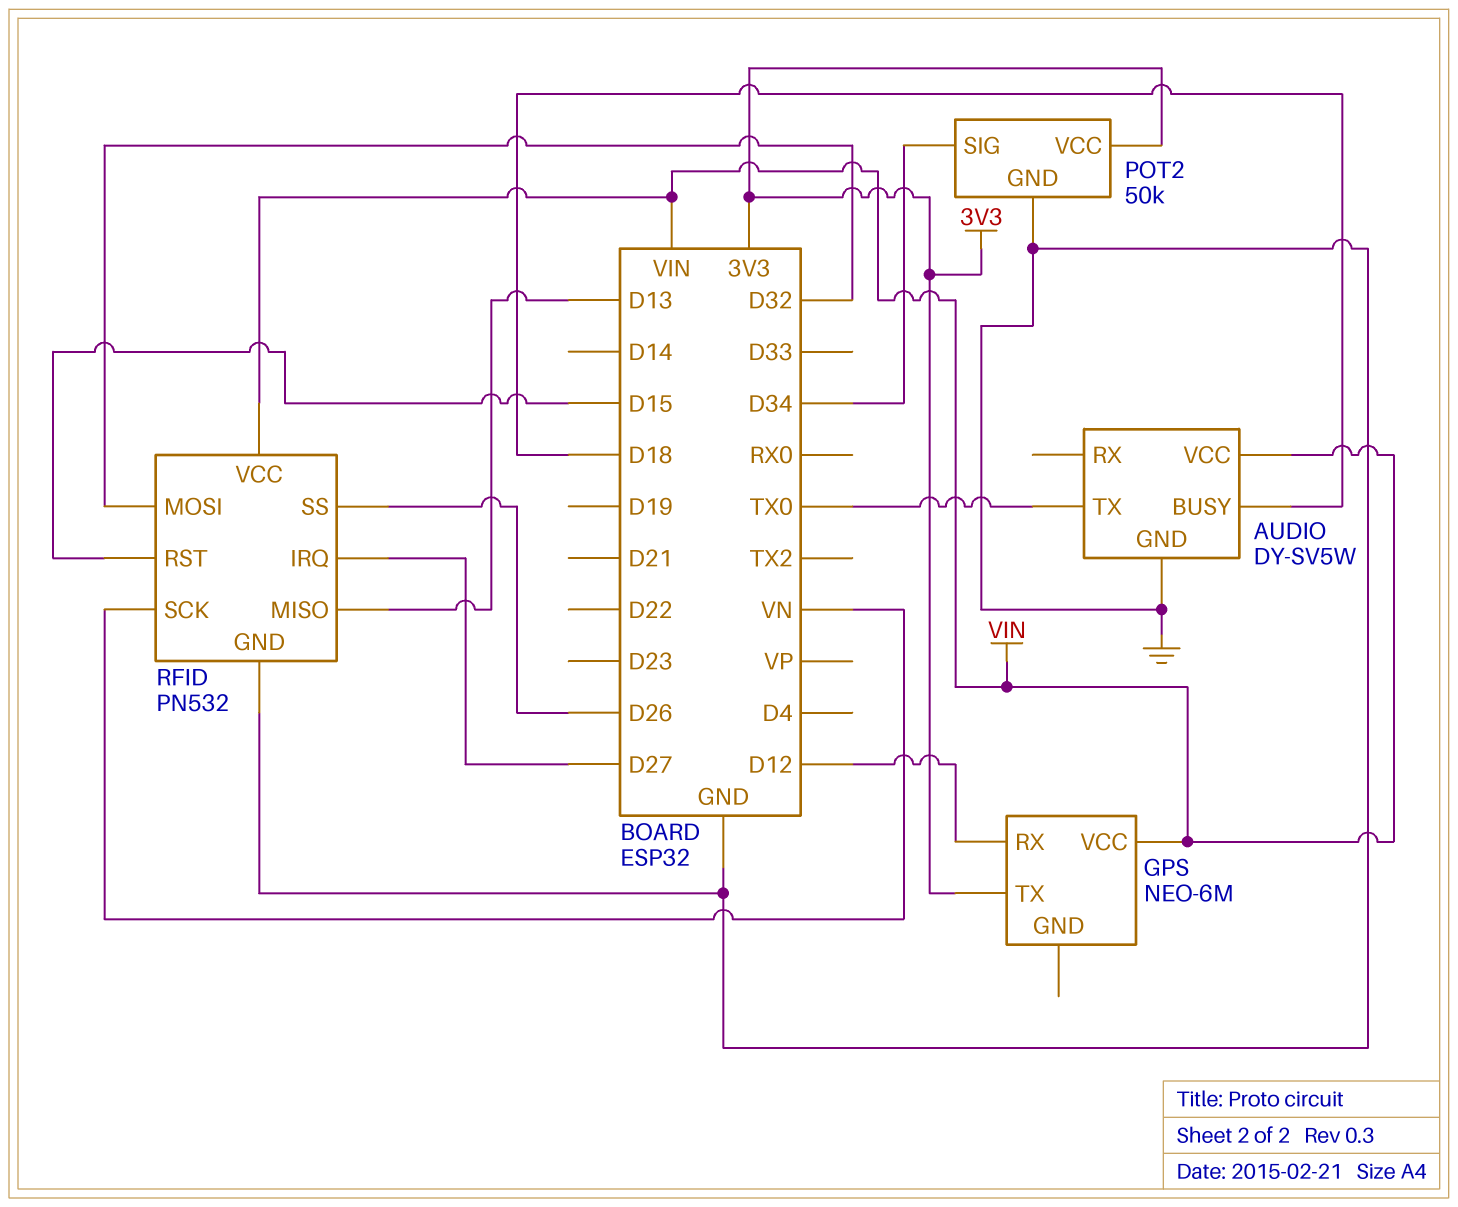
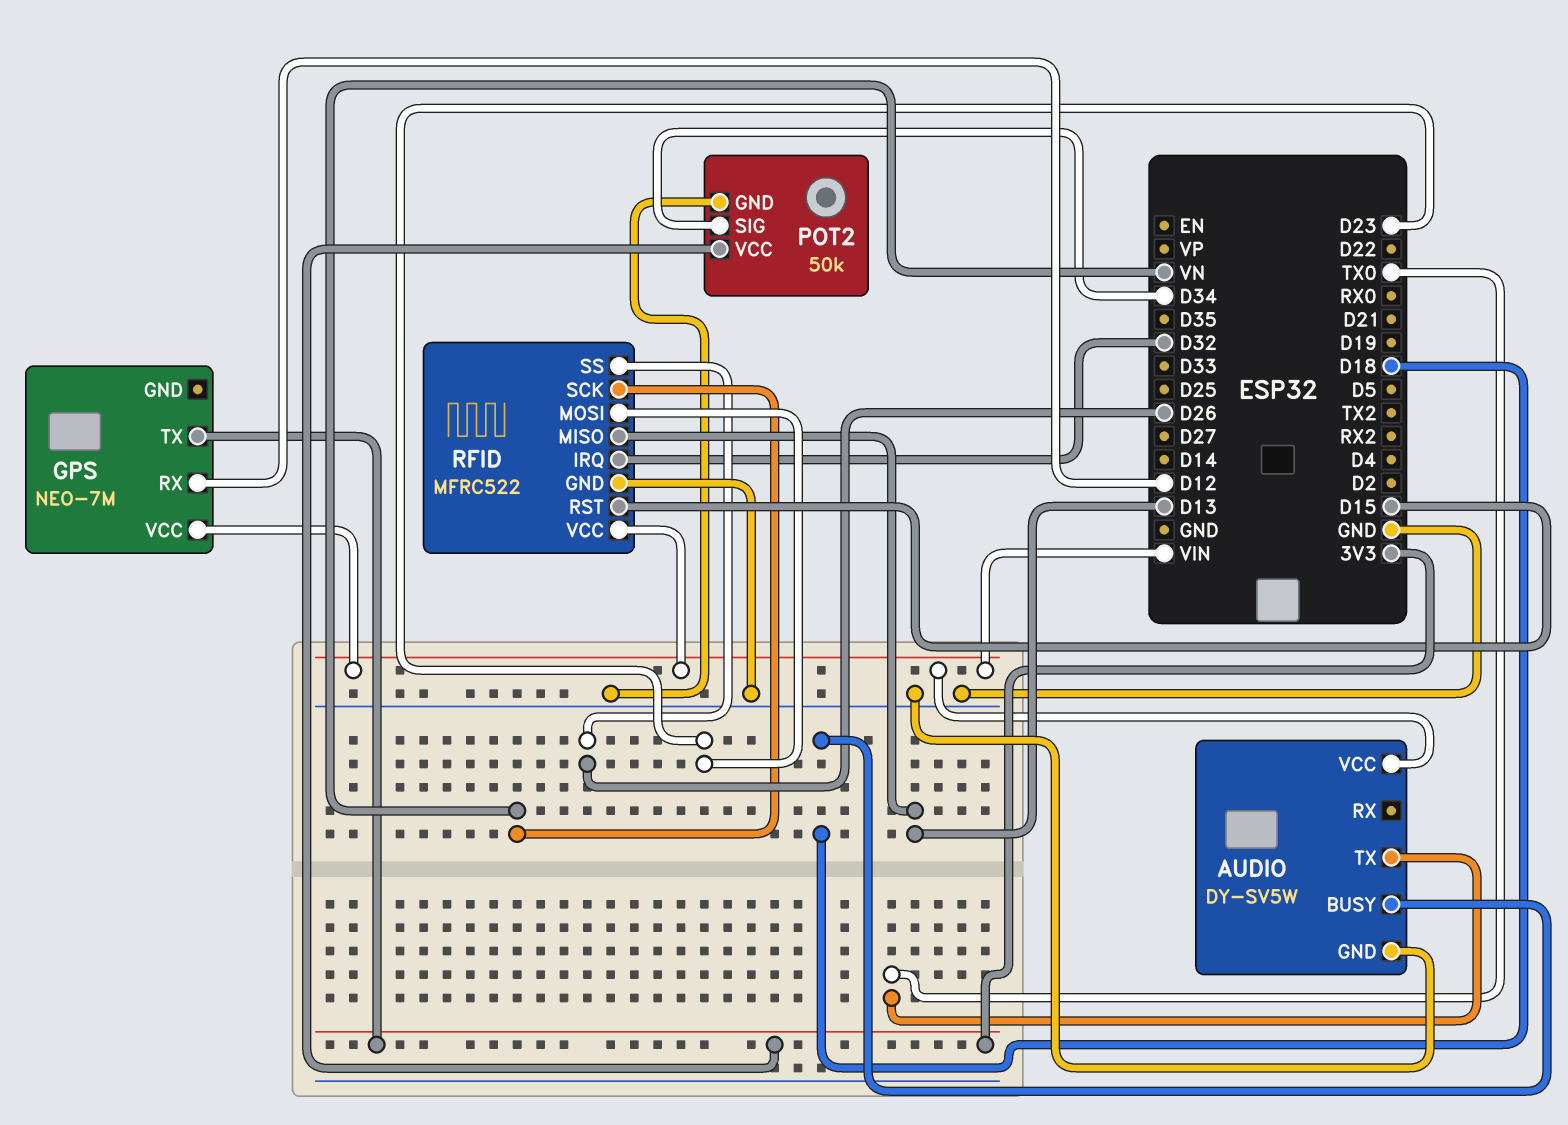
GPS: NEO-6M -> NEO-7M
RFID: PN532 -> MFRC522
RFID pin IRQ: D27 -> D32
RFID pin MOSI: D32 -> D23

